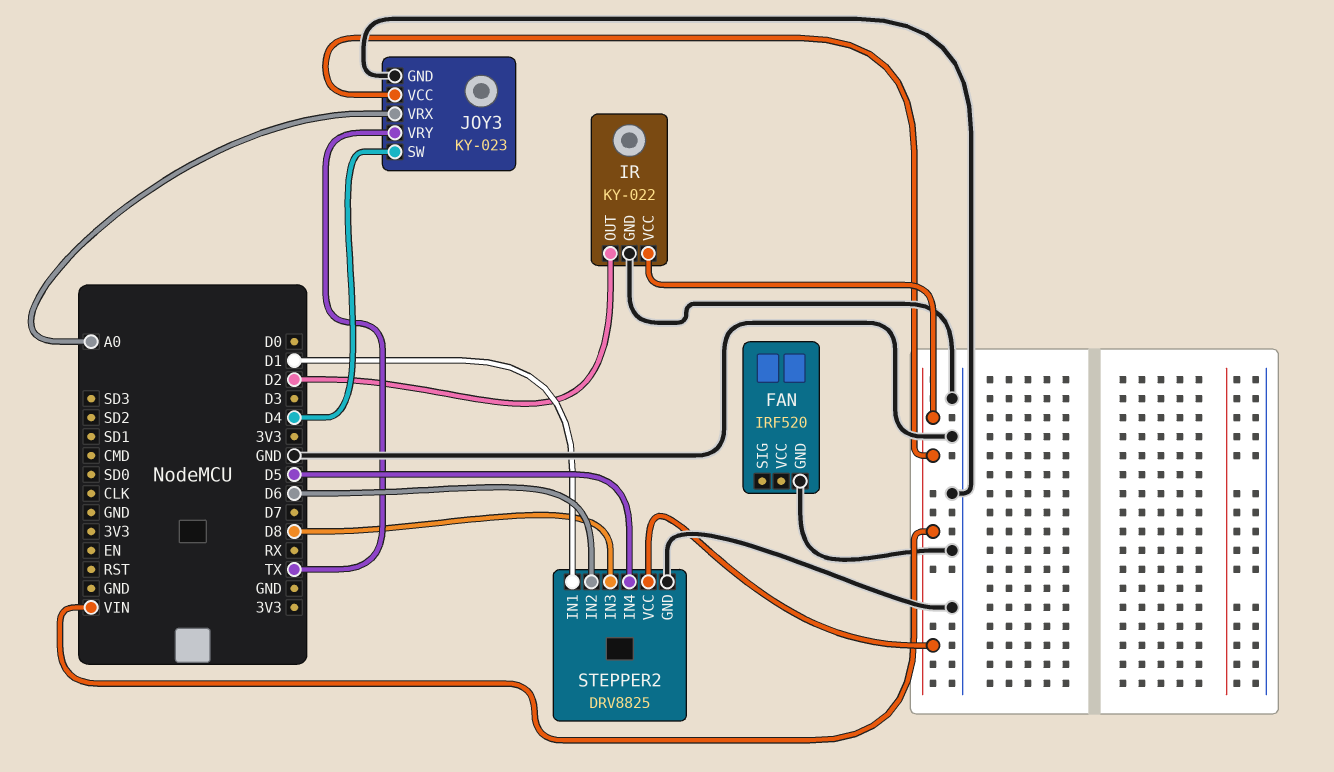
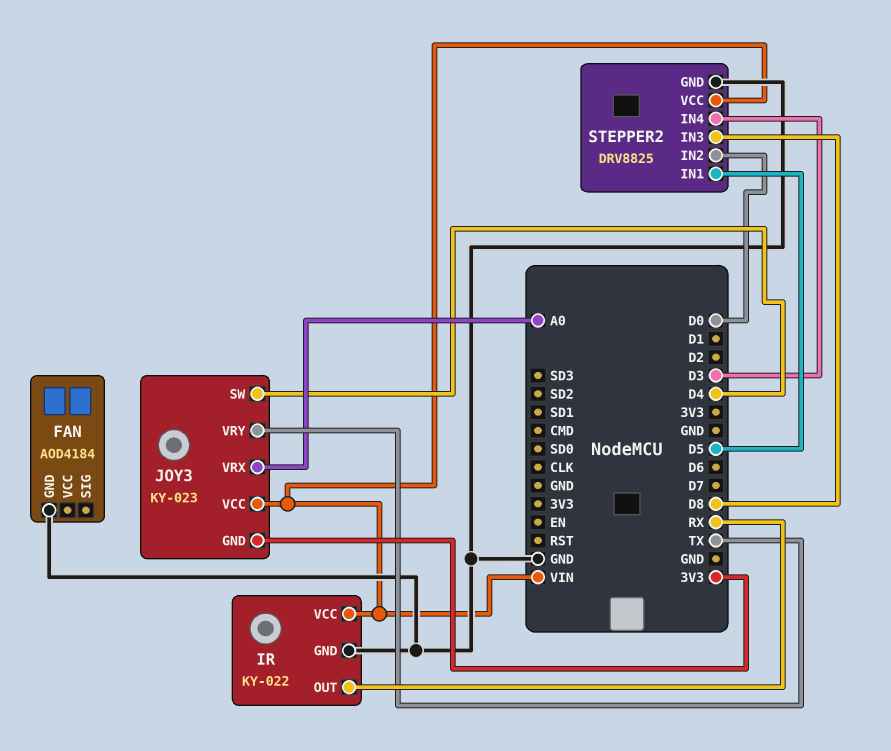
FAN: IRF520 -> AOD4184
IR pin OUT: D2 -> RX
JOY3 pin GND: GND -> 3V3
STEPPER2 pin IN1: D1 -> D5
STEPPER2 pin IN2: D6 -> D0
STEPPER2 pin IN4: D5 -> D3

